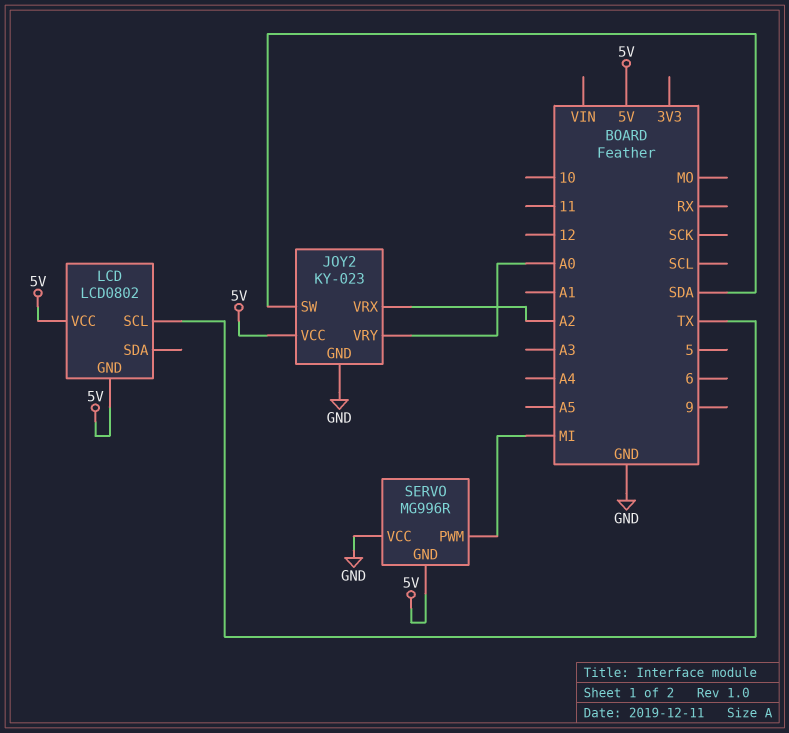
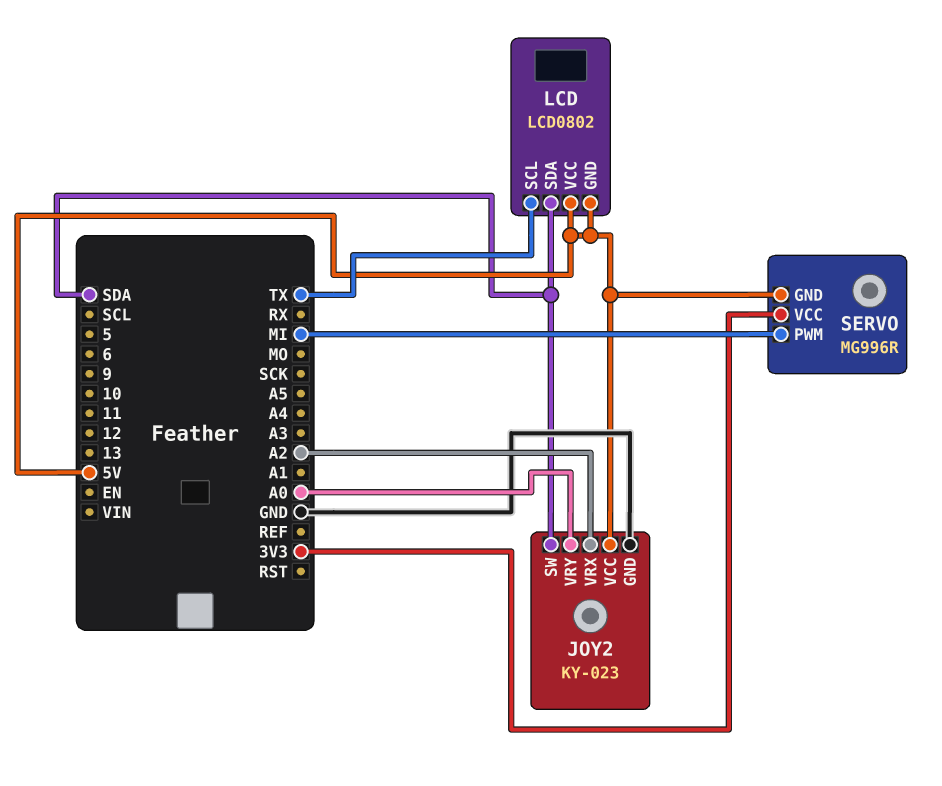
LCD pin SDA: none -> SDA
SERVO pin VCC: GND -> 3V3

